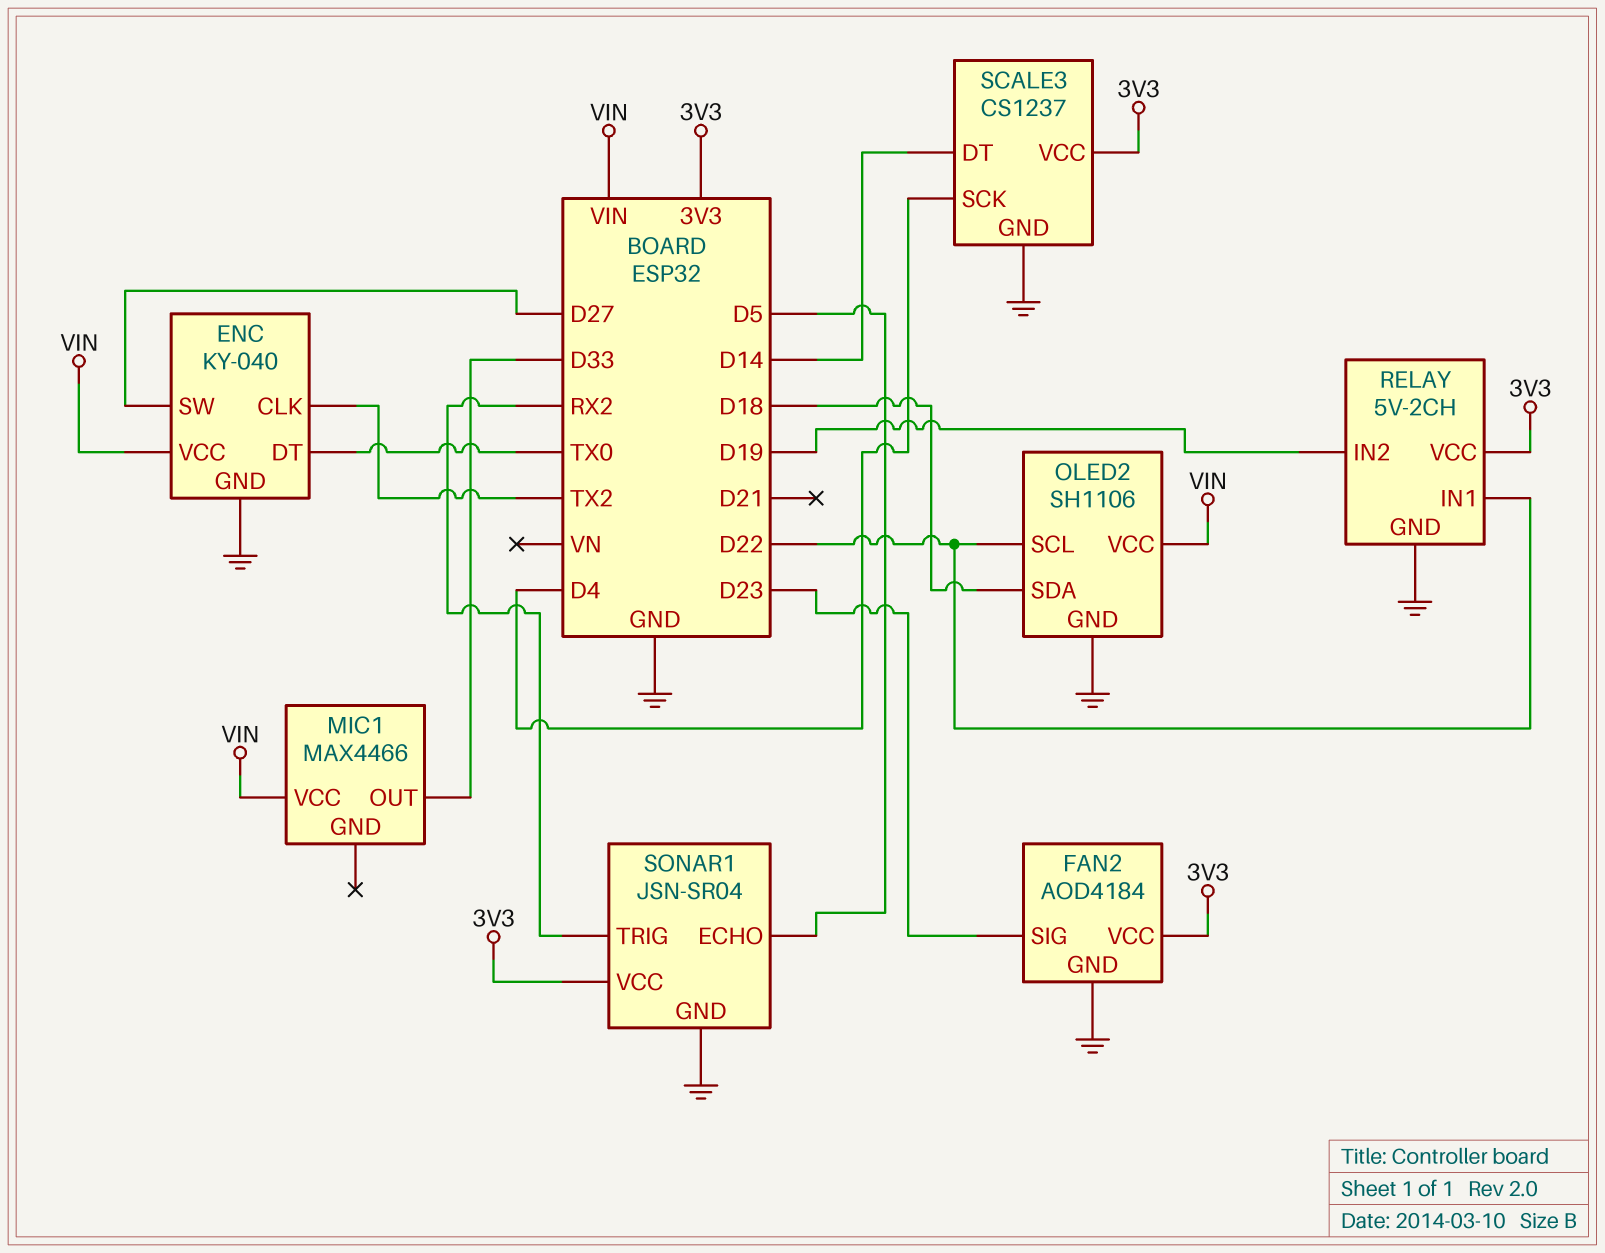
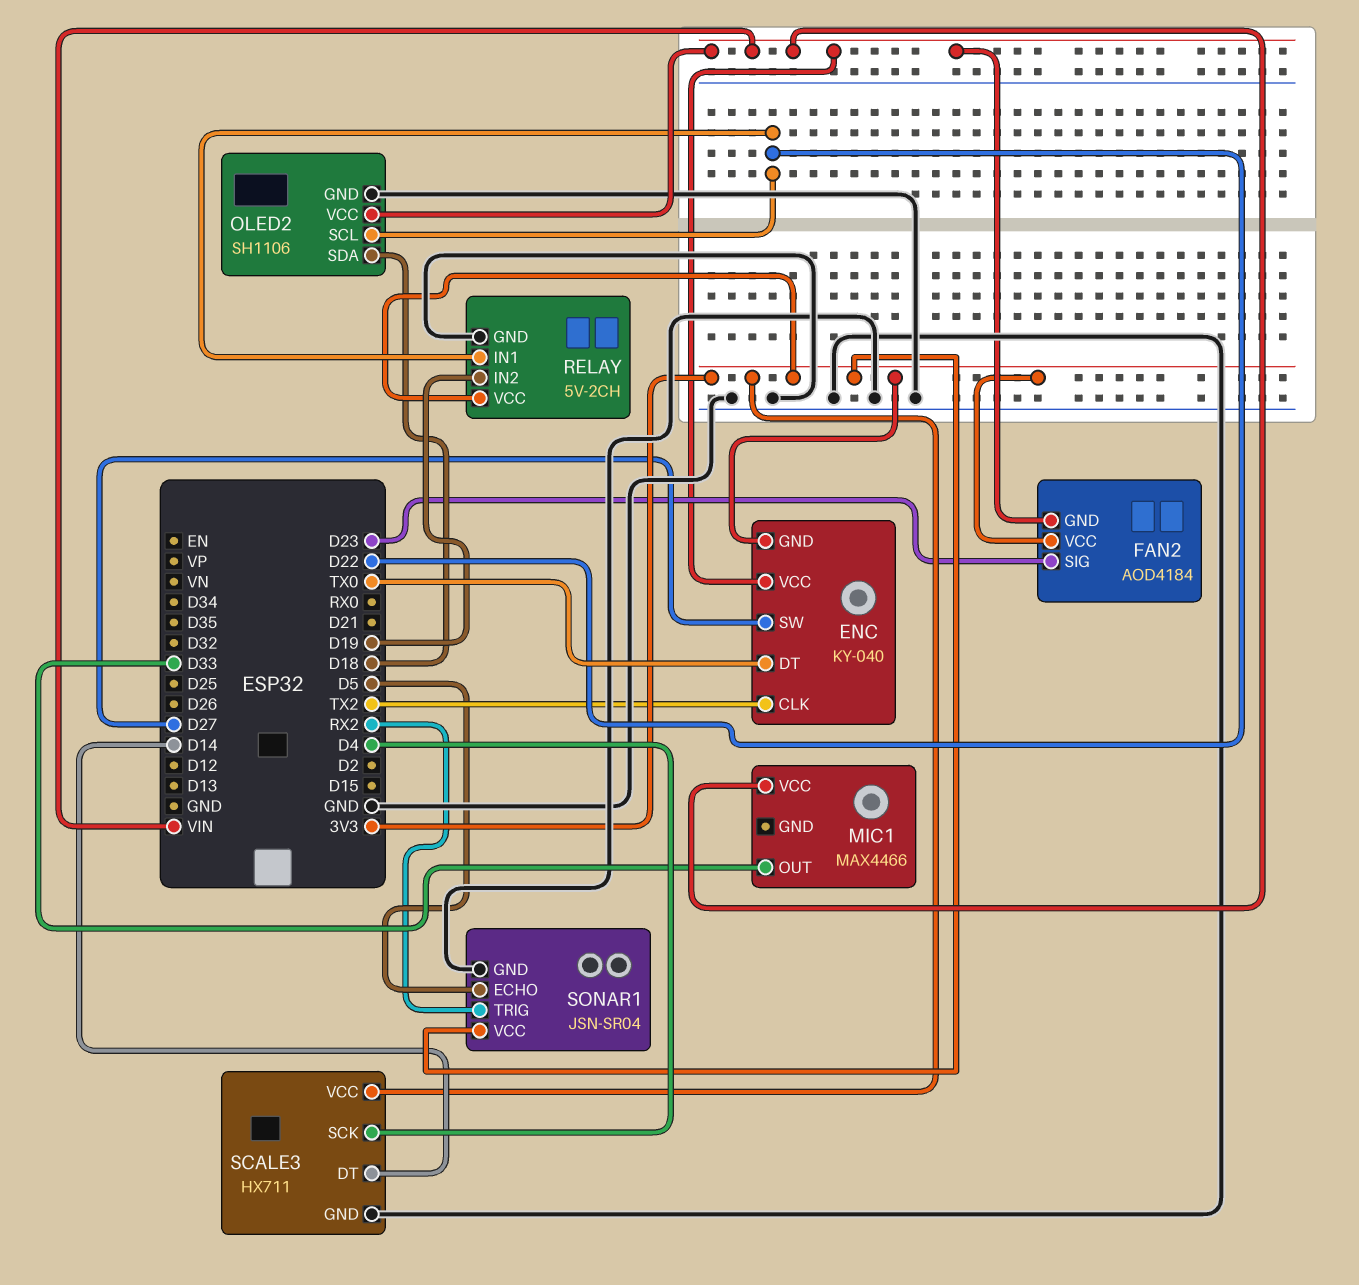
ENC pin GND: GND -> 3V3
FAN2 pin GND: GND -> VIN
SCALE3: CS1237 -> HX711

